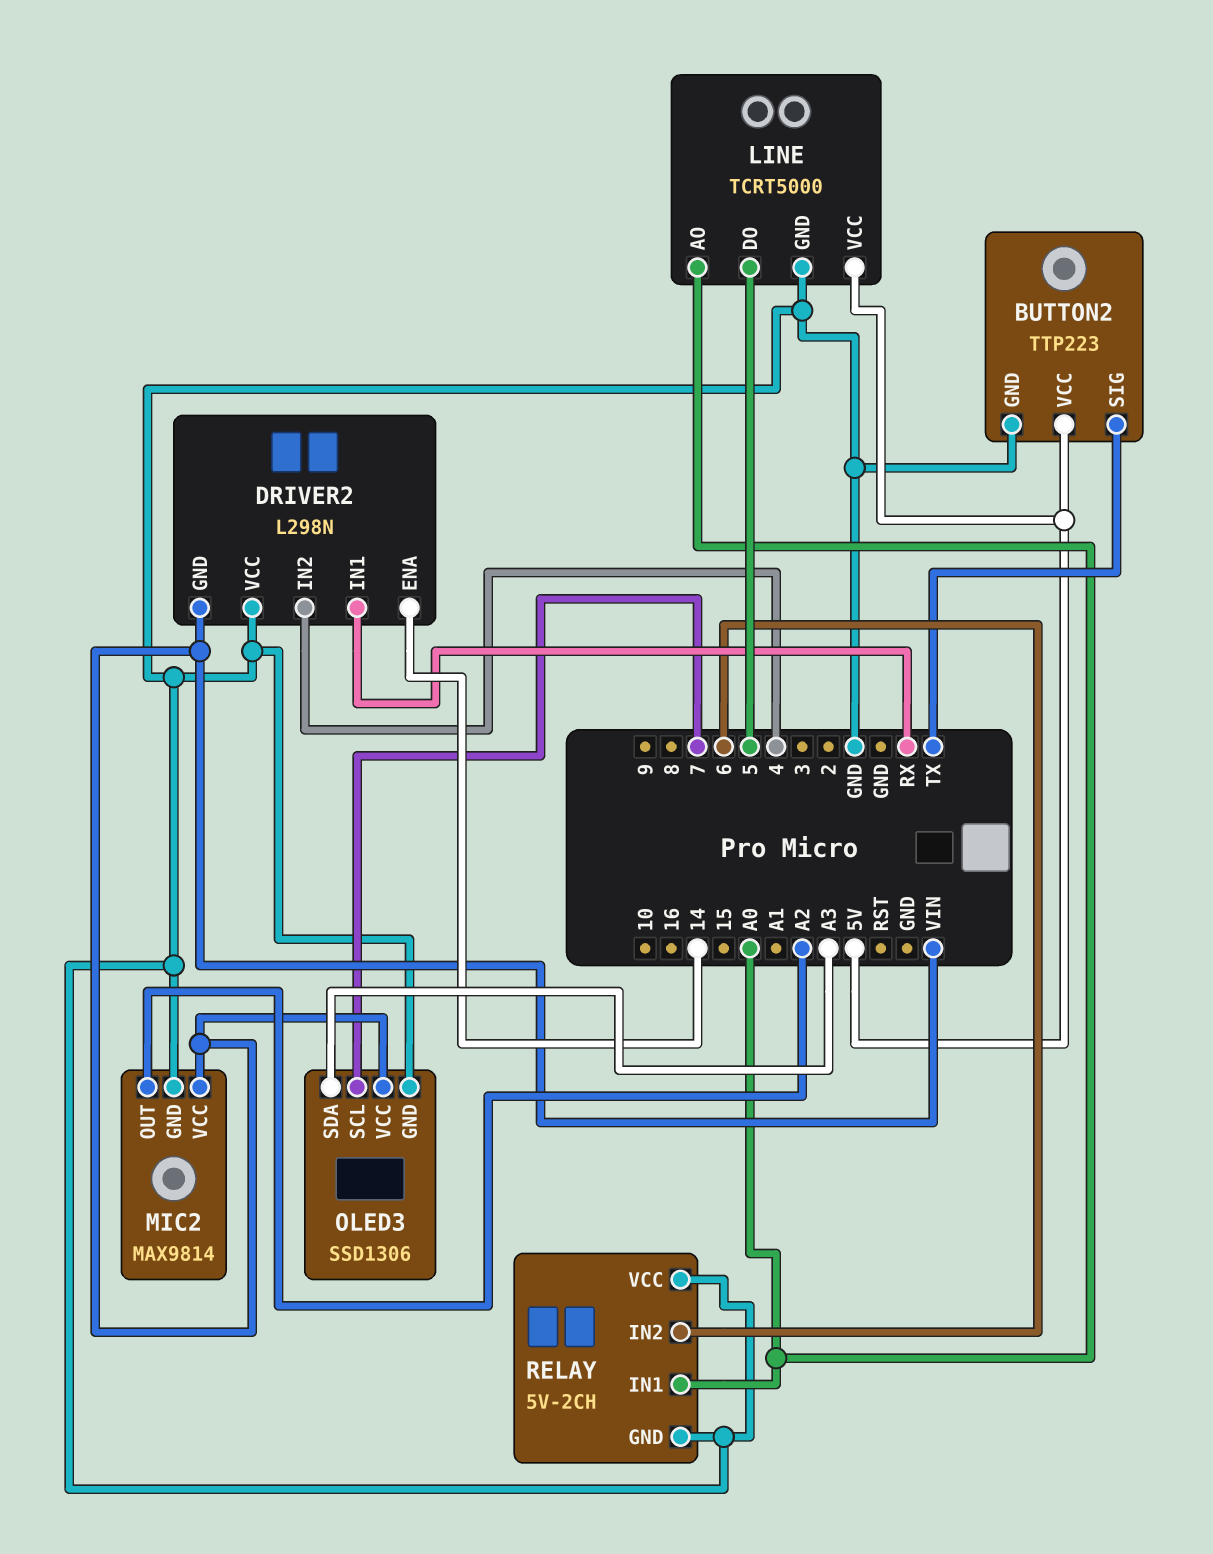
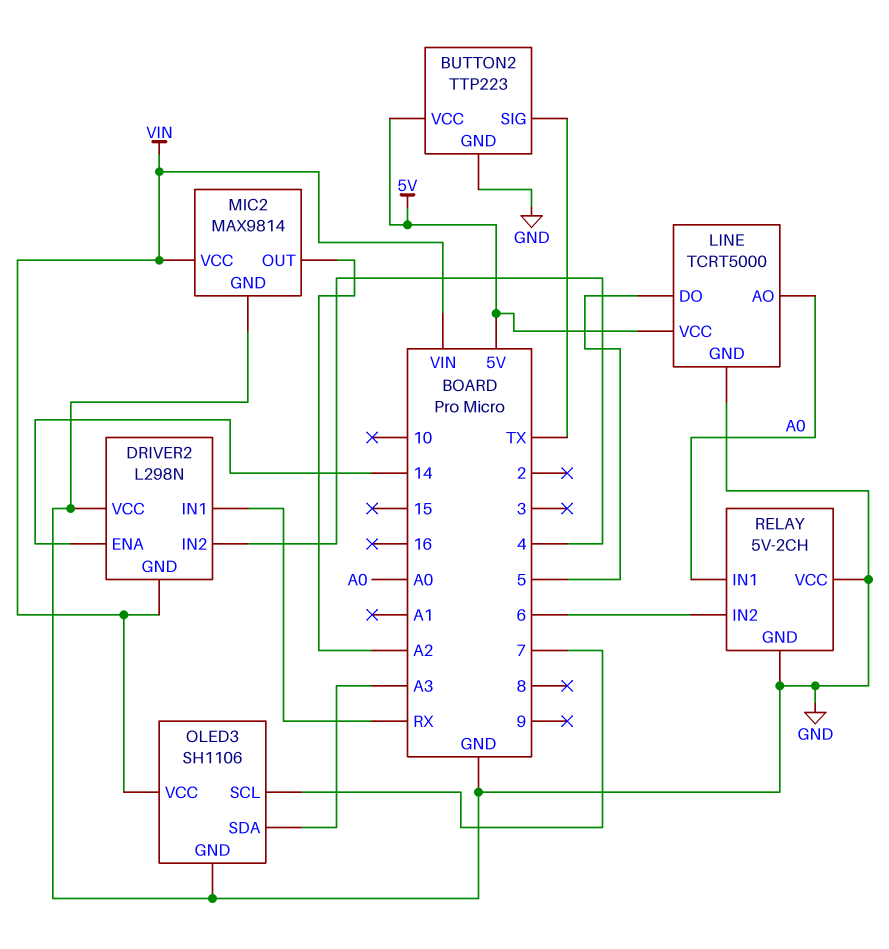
OLED3: SSD1306 -> SH1106

